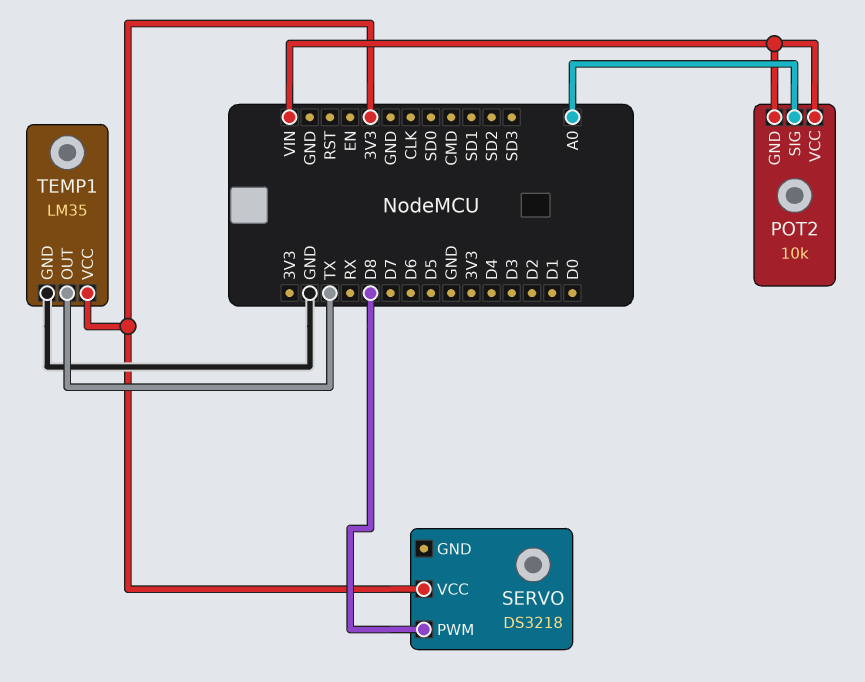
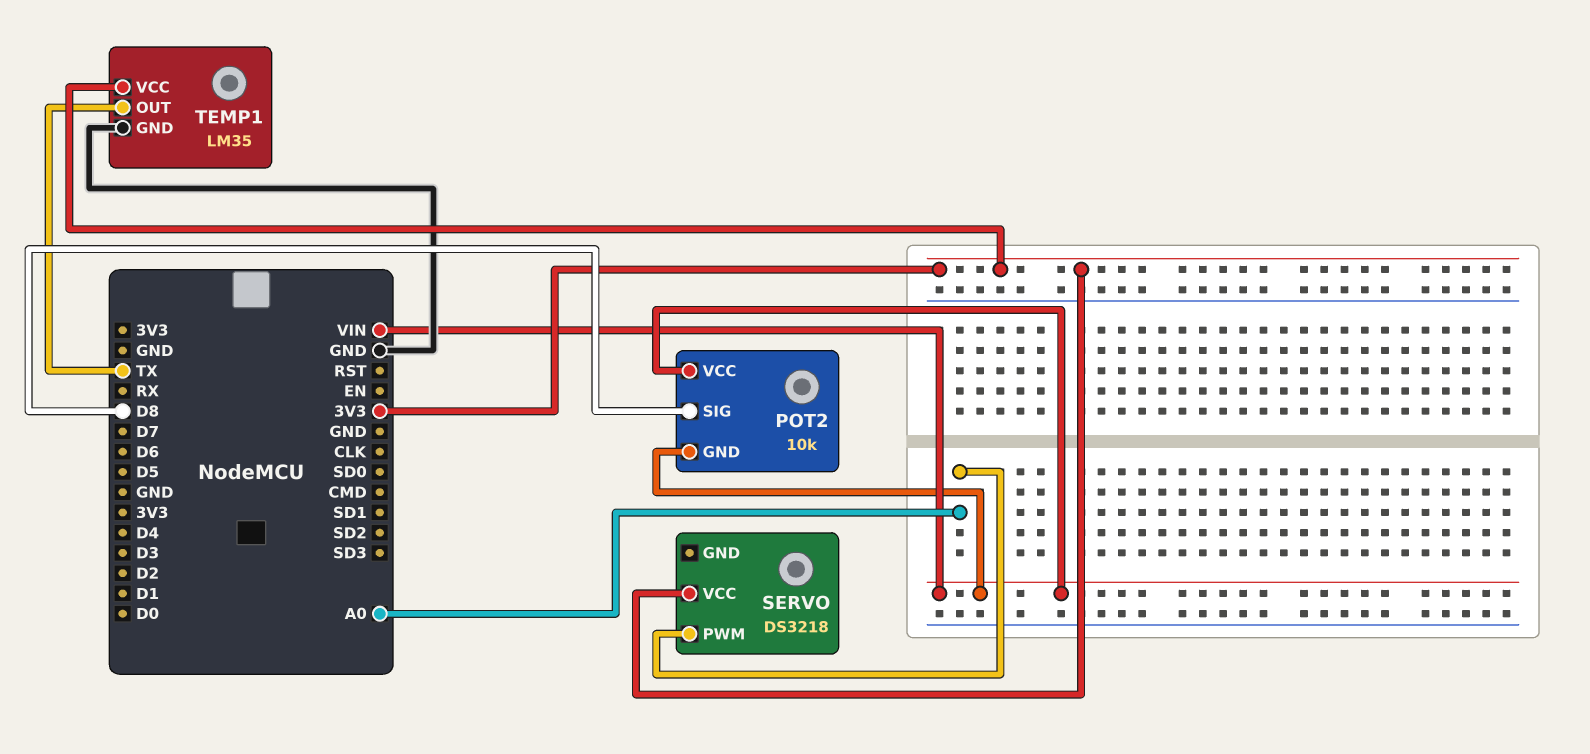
POT2 pin SIG: A0 -> D8
SERVO pin PWM: D8 -> A0

